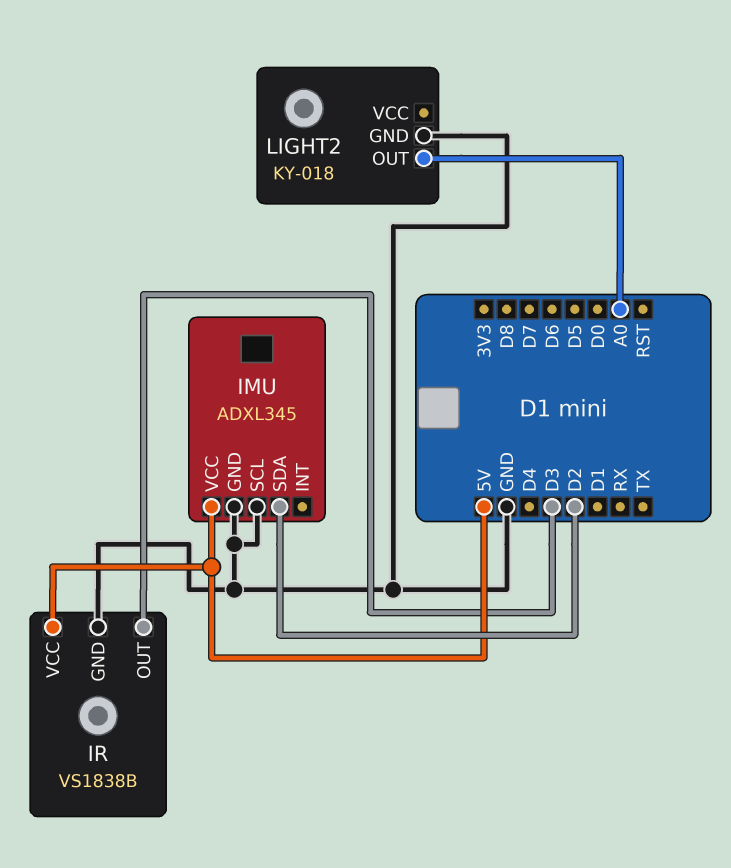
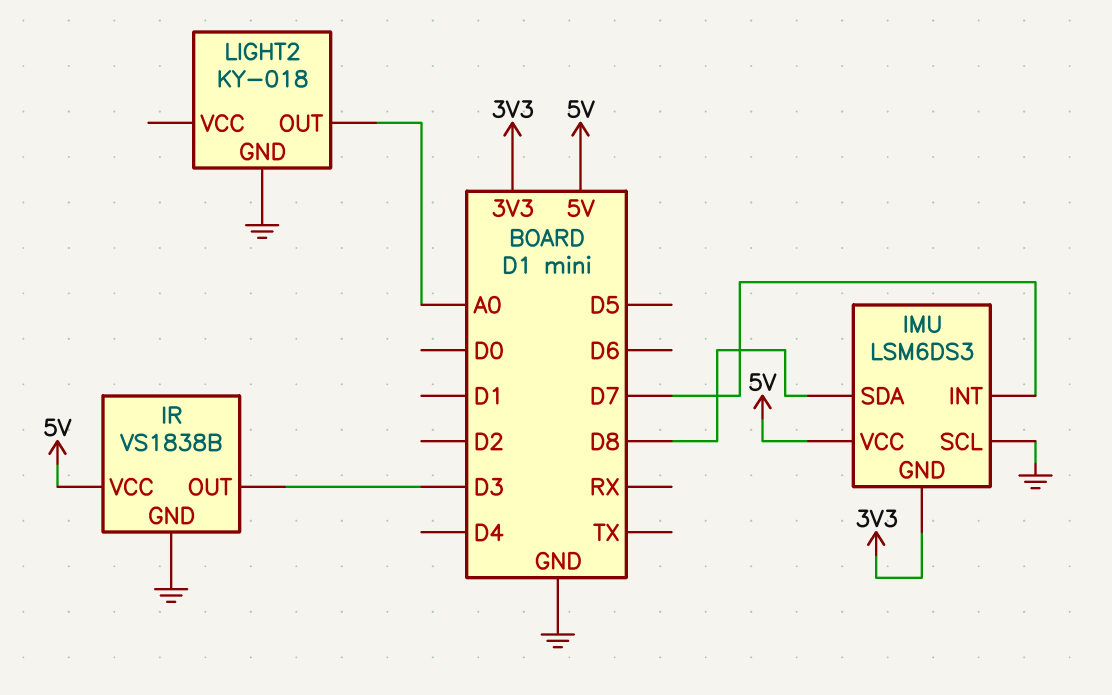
IMU: ADXL345 -> LSM6DS3
IMU pin GND: GND -> 3V3
IMU pin INT: none -> D7
IMU pin SDA: D2 -> D8

